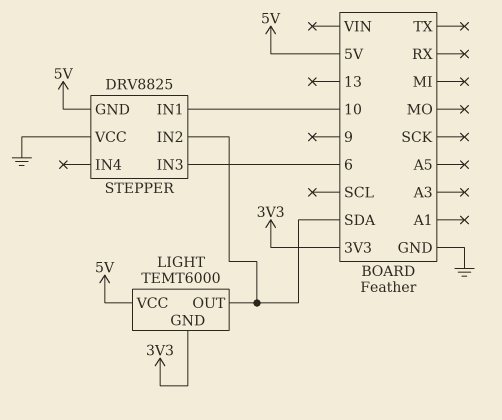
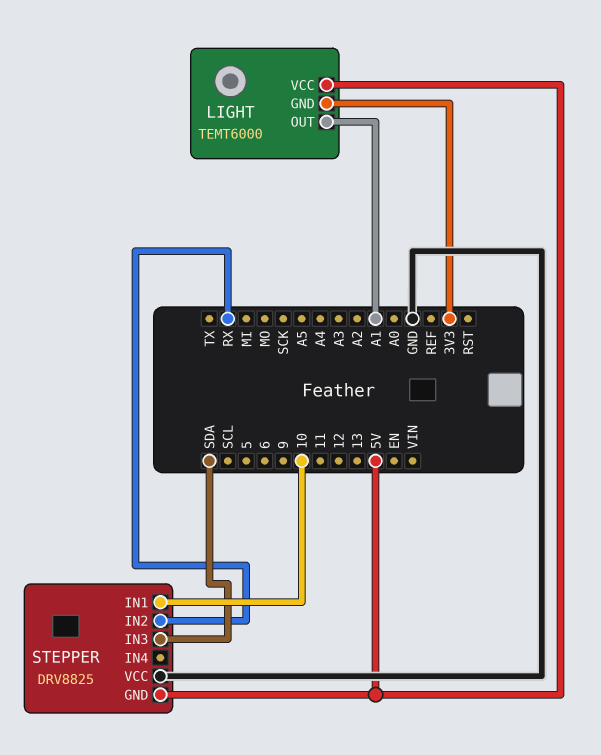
LIGHT pin OUT: SDA -> A1
STEPPER pin IN2: SDA -> RX
STEPPER pin IN3: 6 -> SDA

